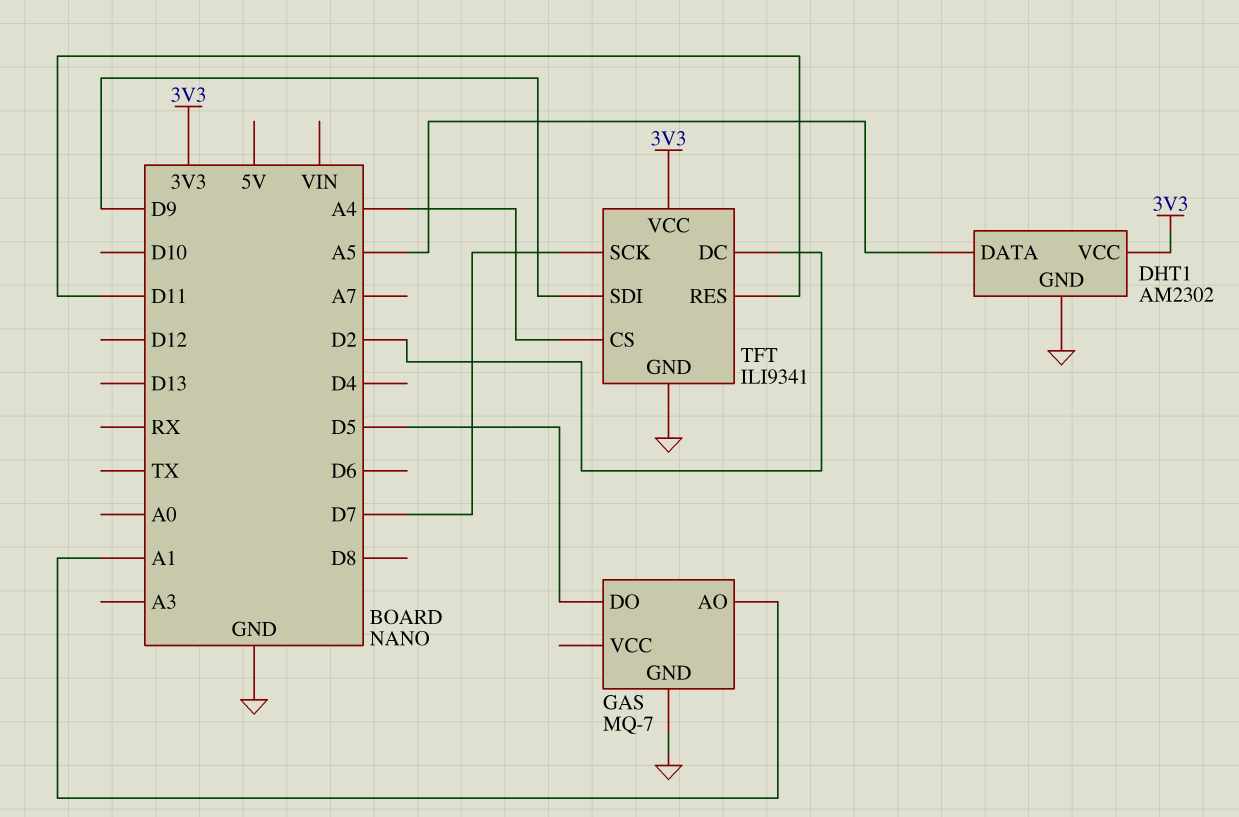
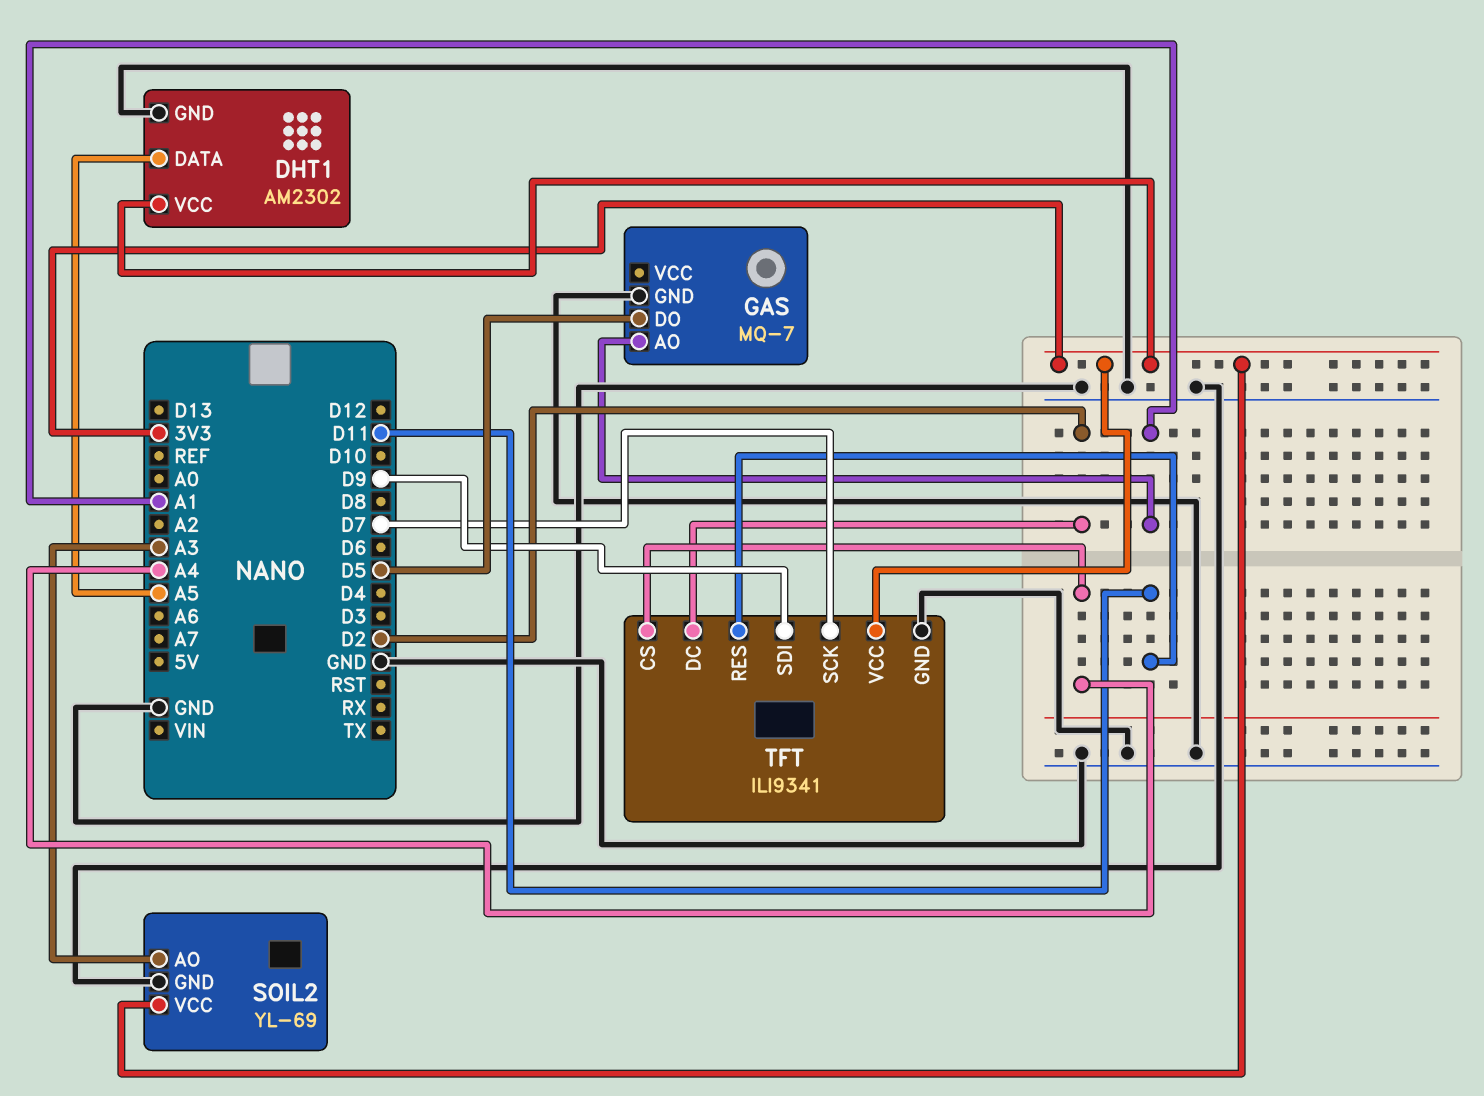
SOIL2: none -> YL-69
SOIL2 pin AO: none -> A3
SOIL2 pin GND: none -> GND
SOIL2 pin VCC: none -> 3V3

